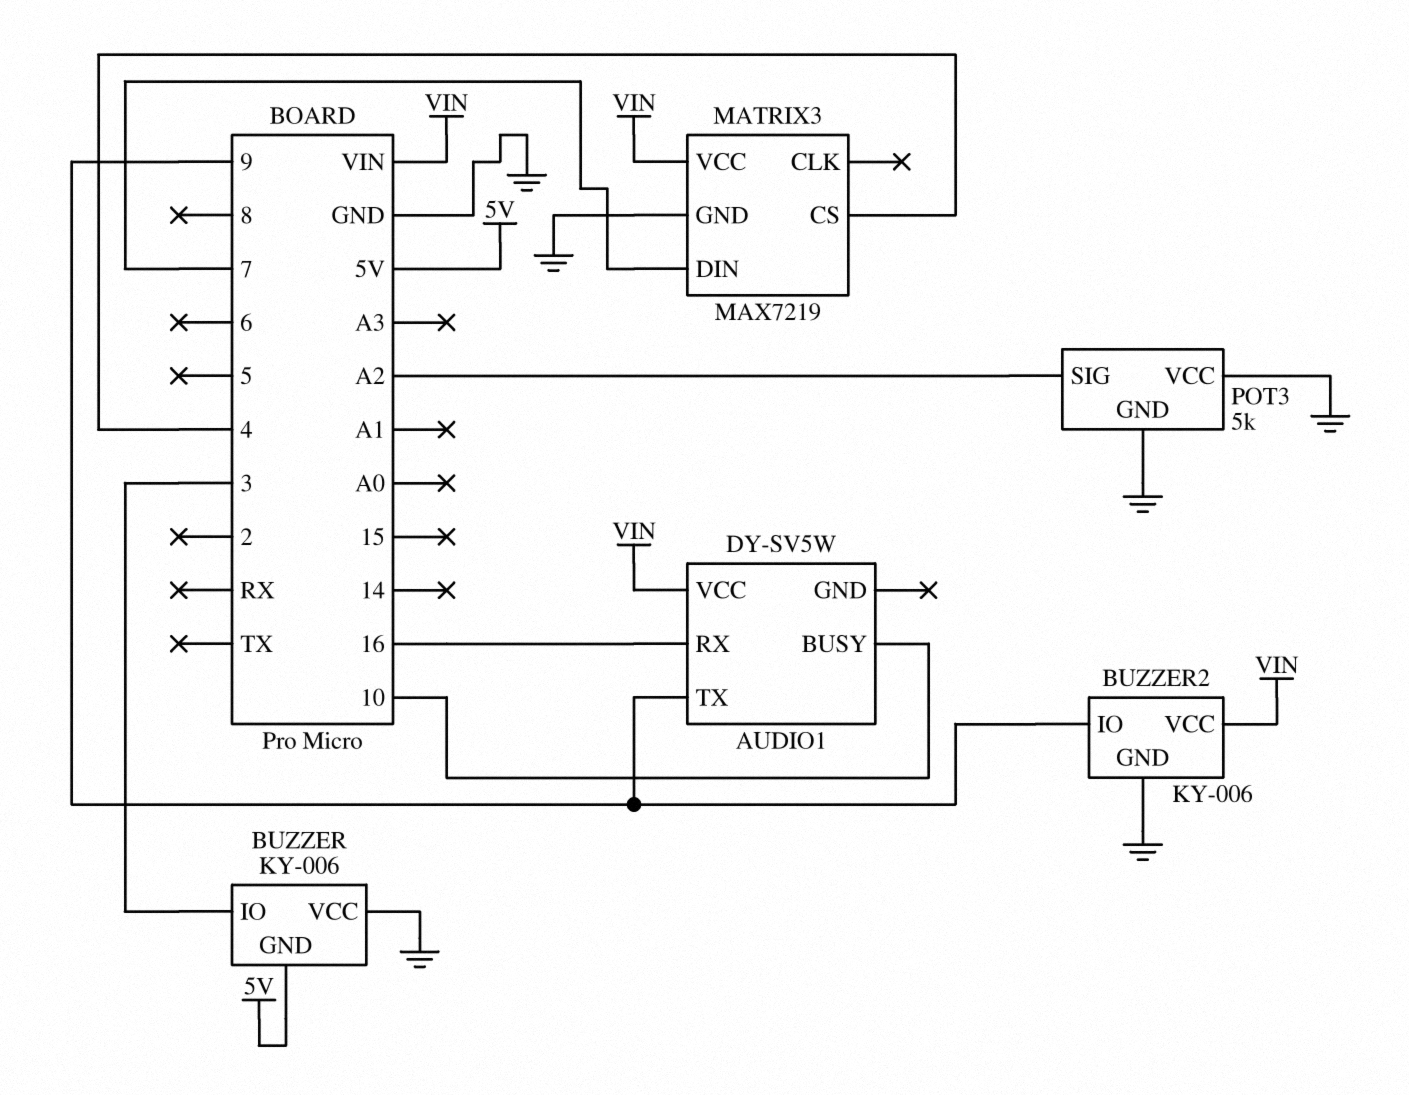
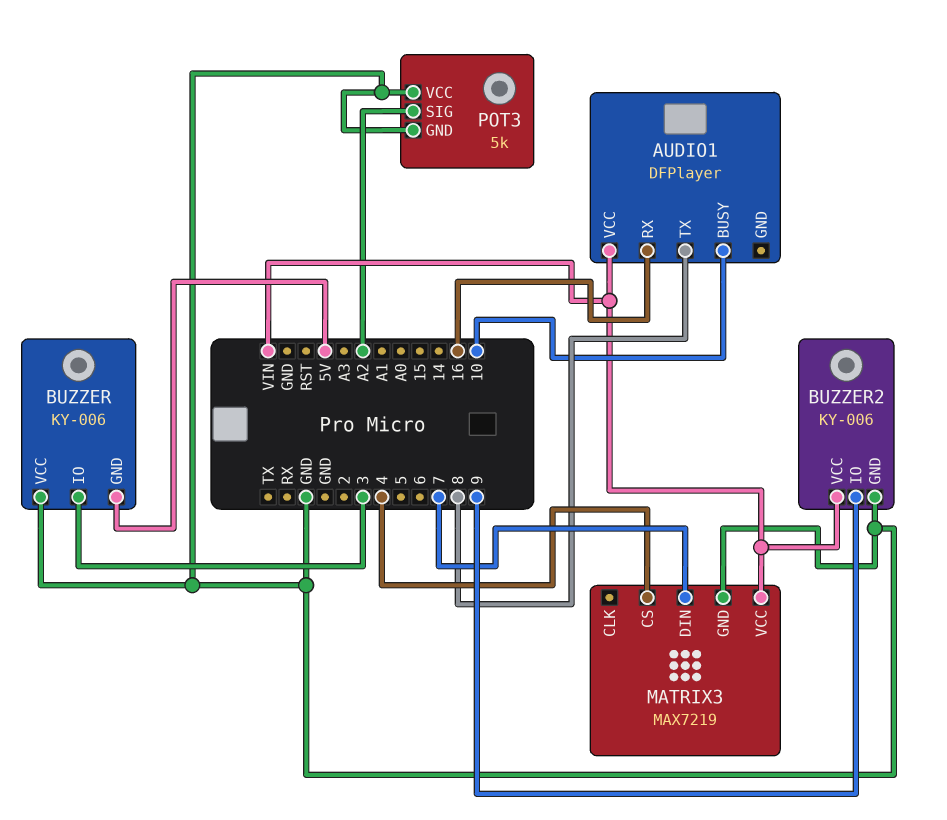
AUDIO1: DY-SV5W -> DFPlayer
AUDIO1 pin TX: 9 -> 8

